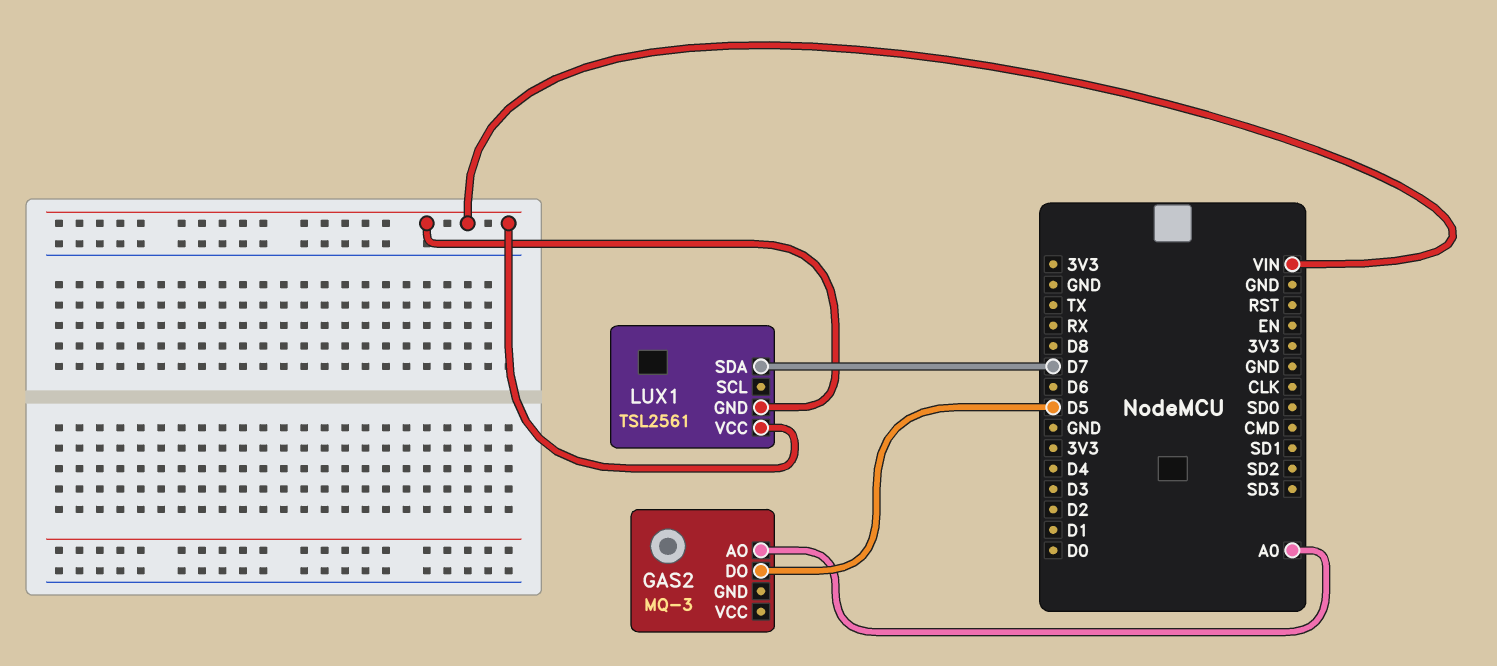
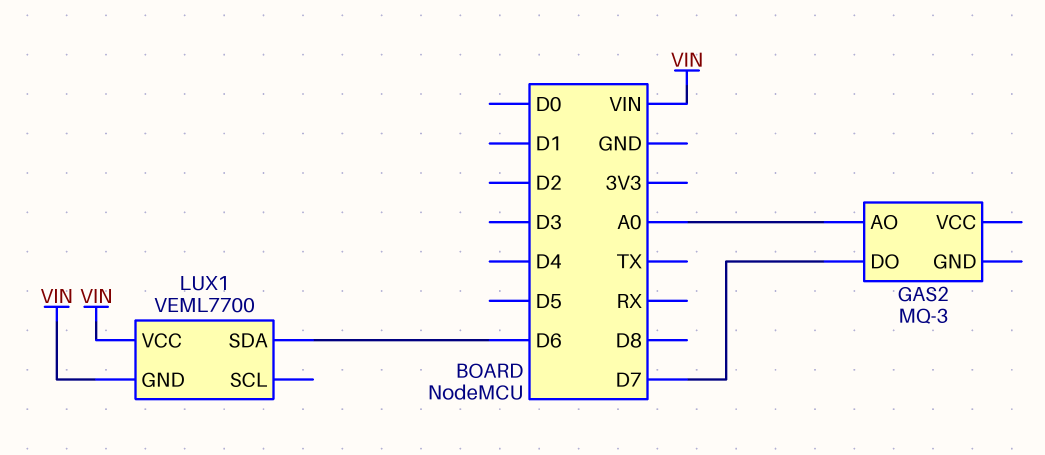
GAS2 pin DO: D5 -> D7
LUX1: TSL2561 -> VEML7700
LUX1 pin SDA: D7 -> D6

